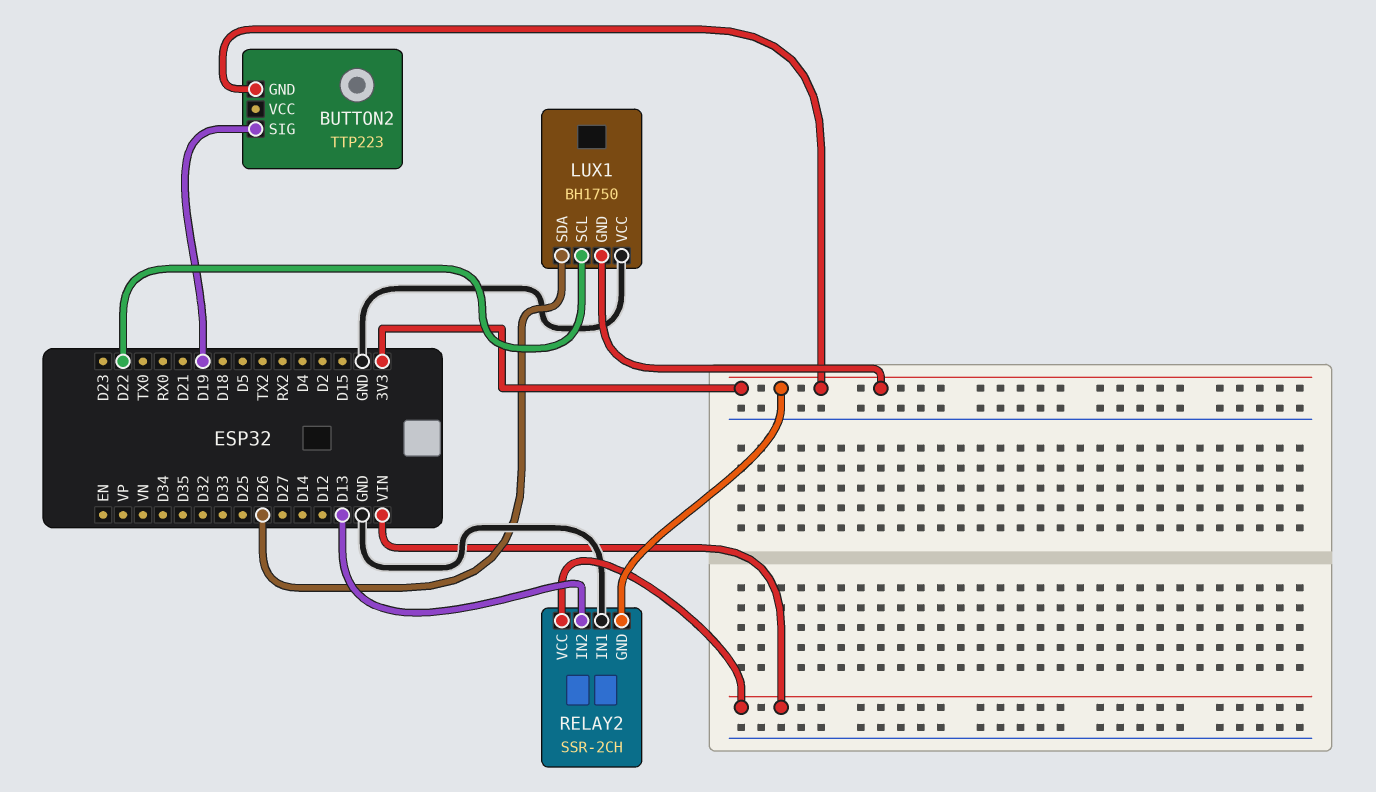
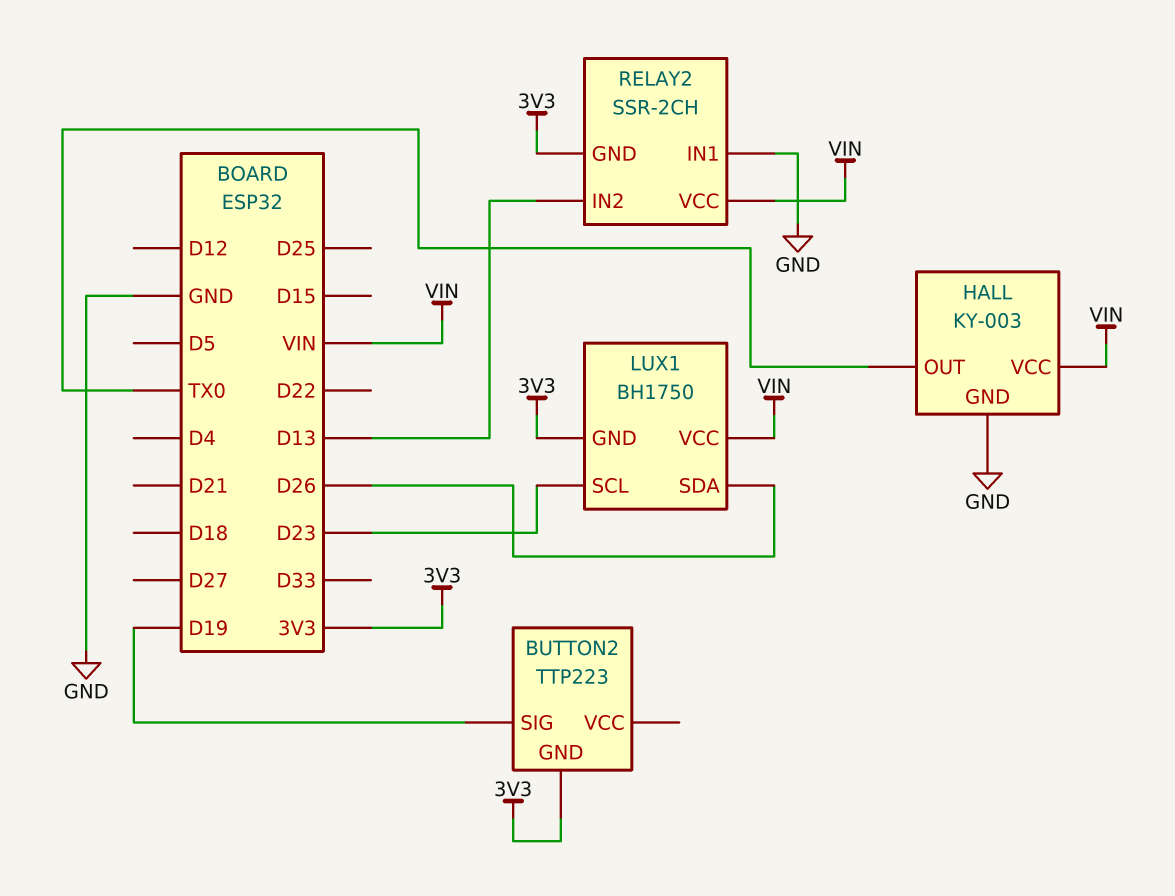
HALL: none -> KY-003
HALL pin GND: none -> GND
HALL pin OUT: none -> TX0
HALL pin VCC: none -> VIN
LUX1 pin SCL: D22 -> D23
LUX1 pin VCC: GND -> VIN

